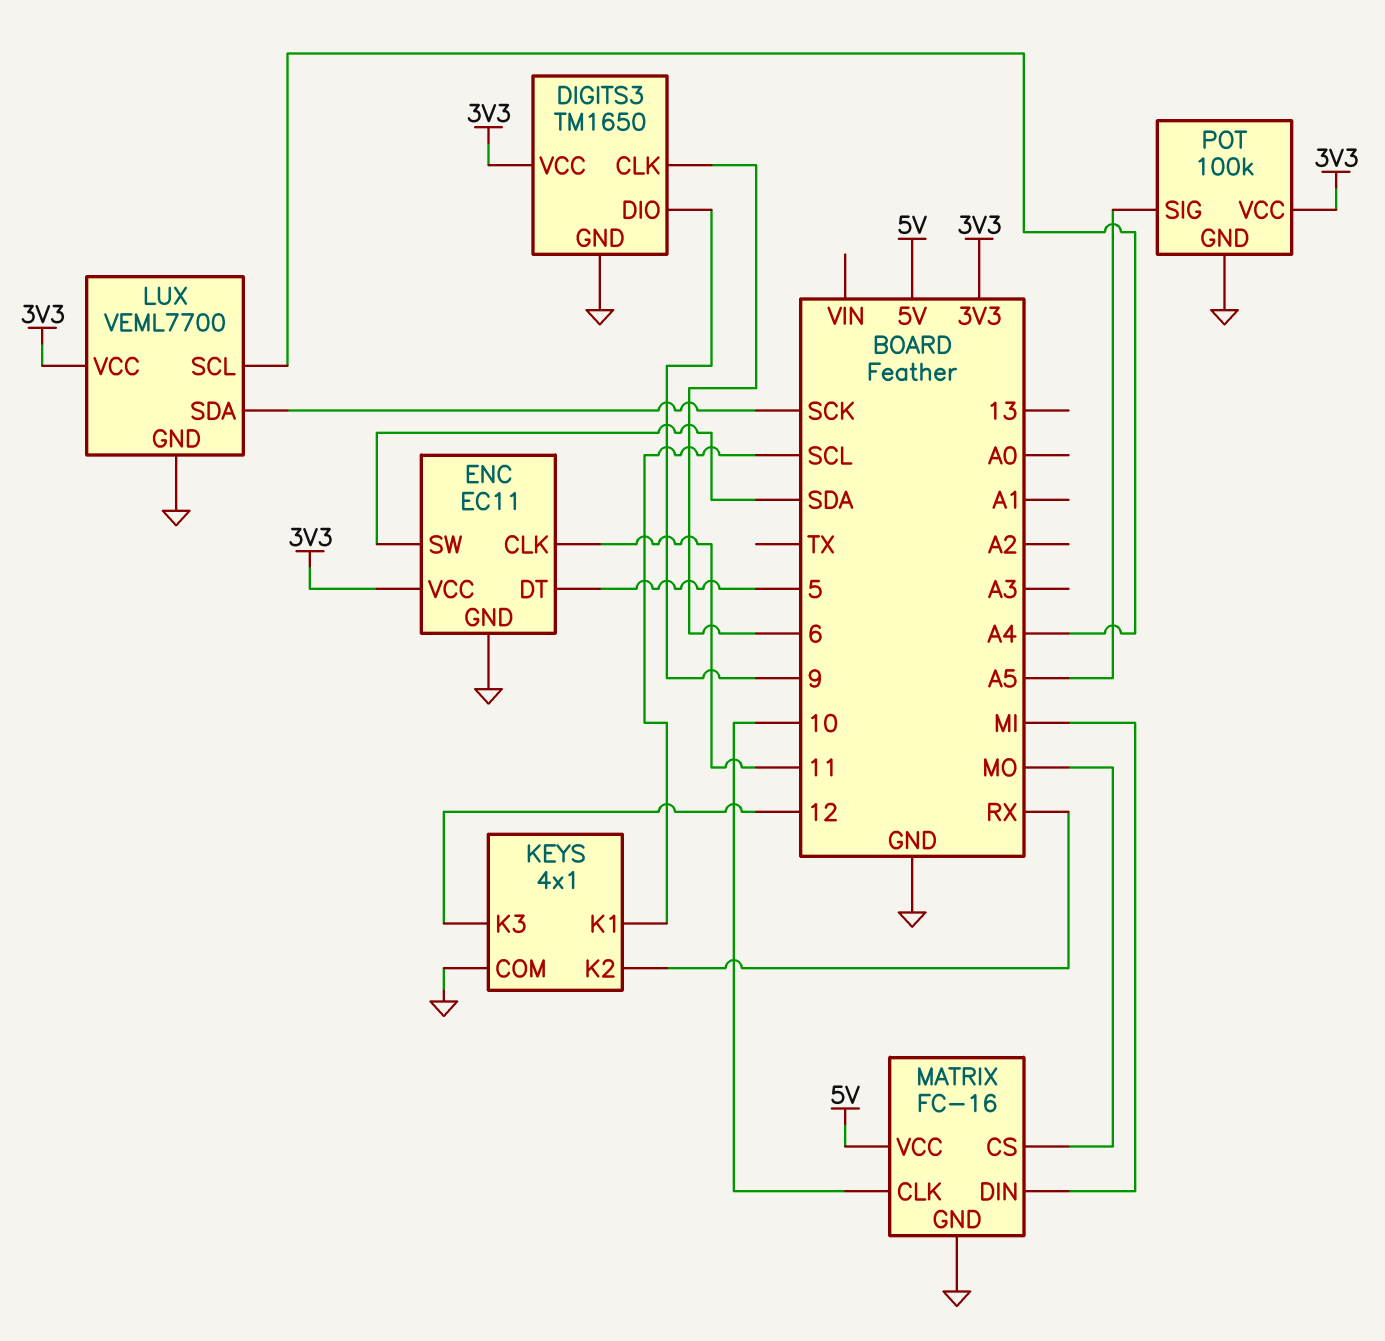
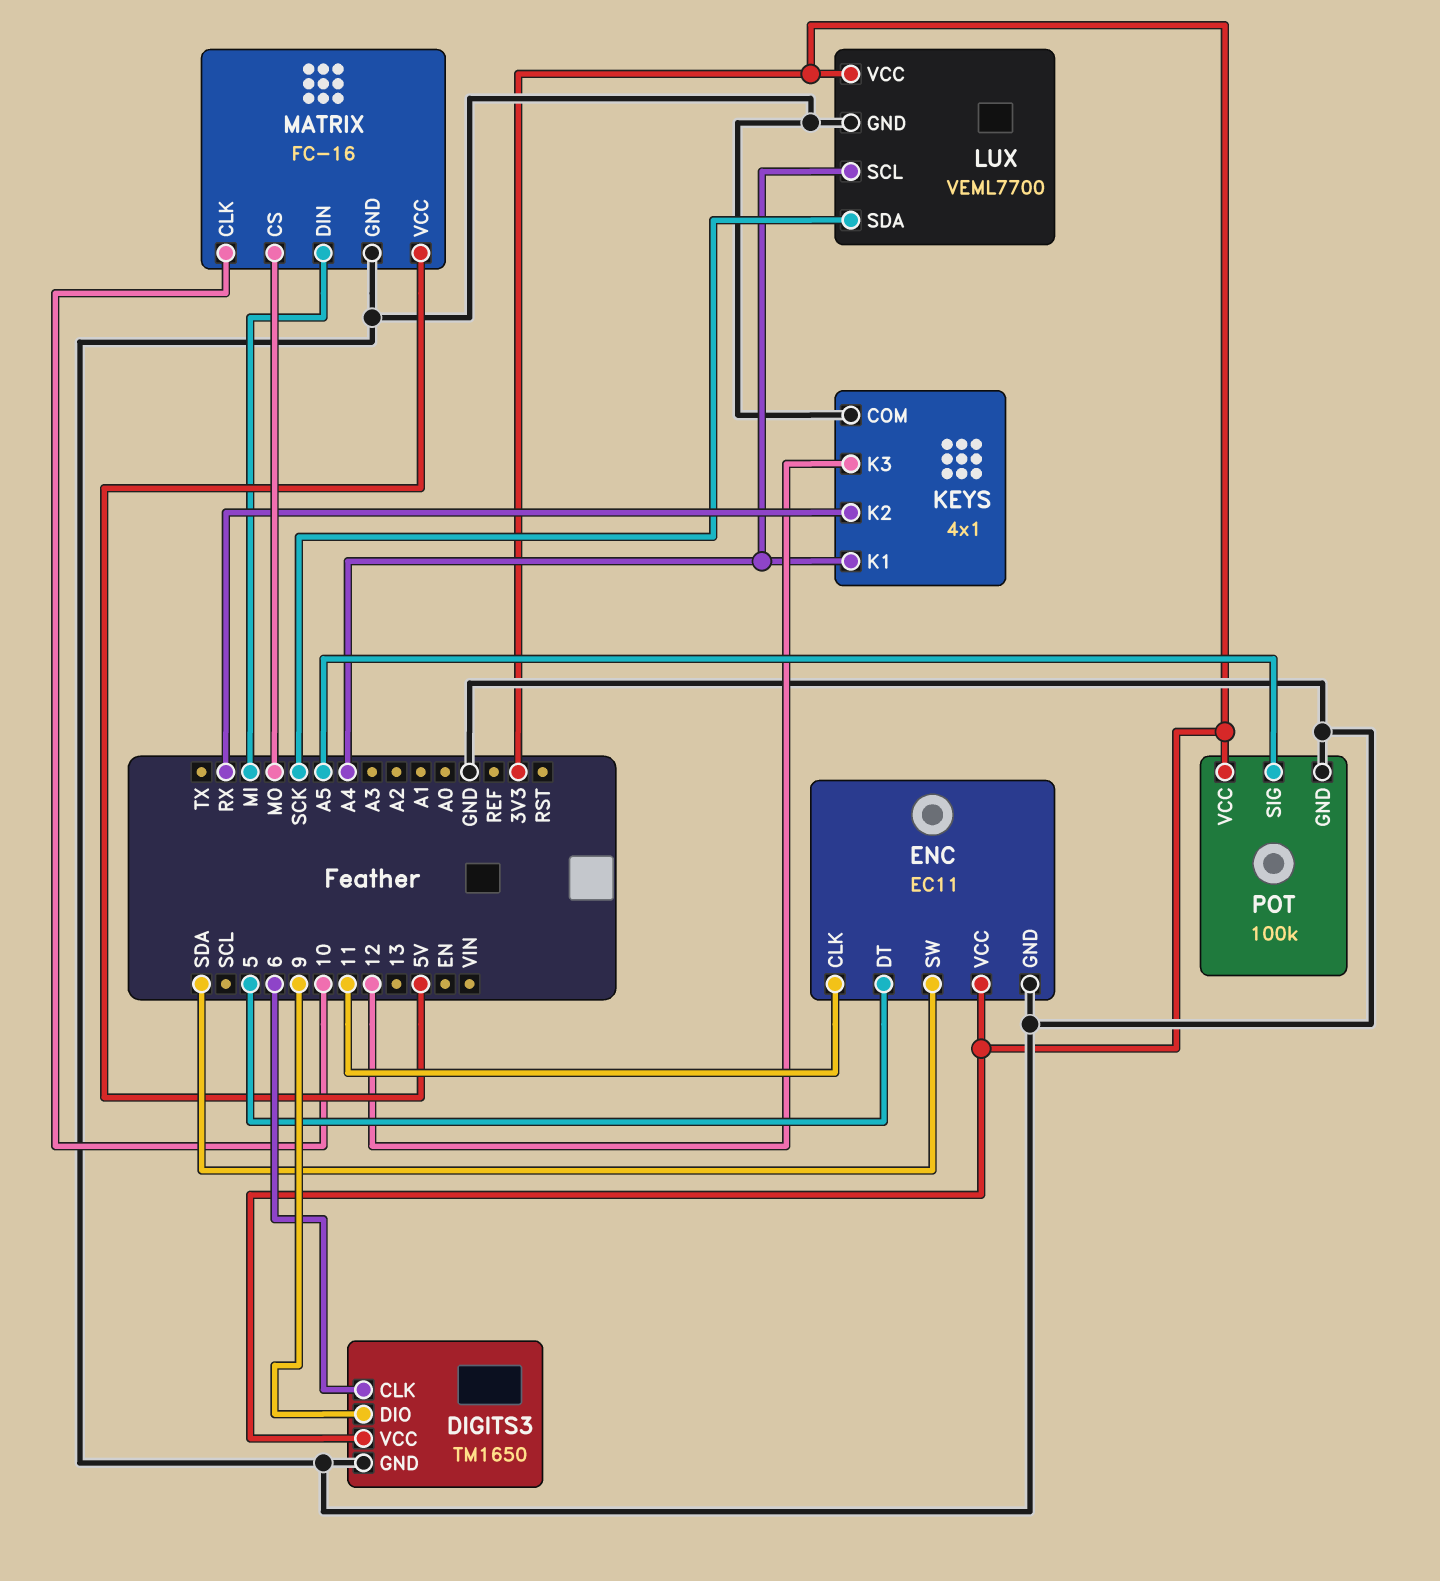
KEYS pin K1: SCL -> A4

